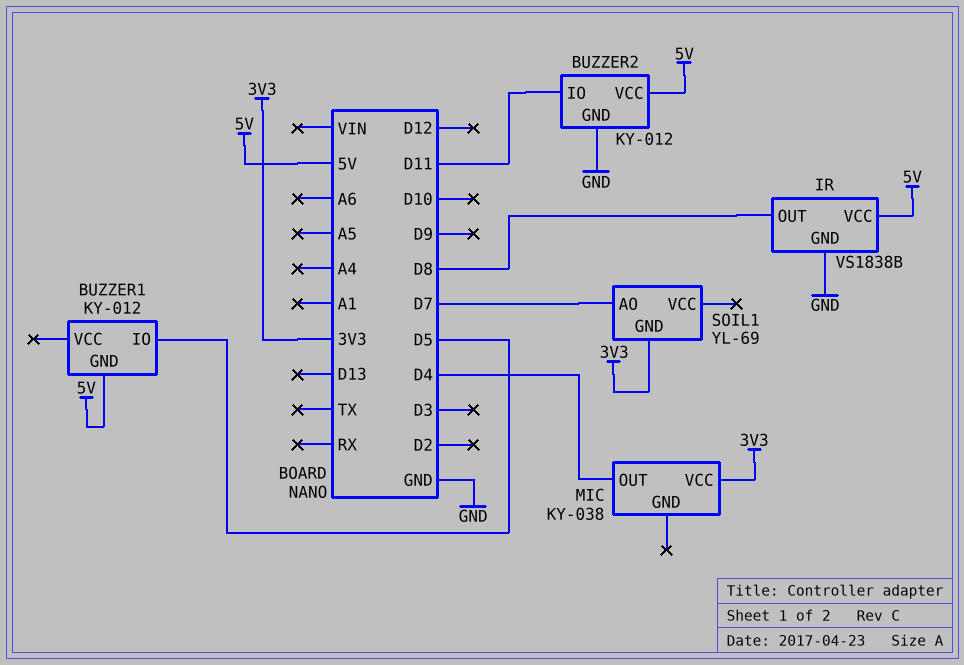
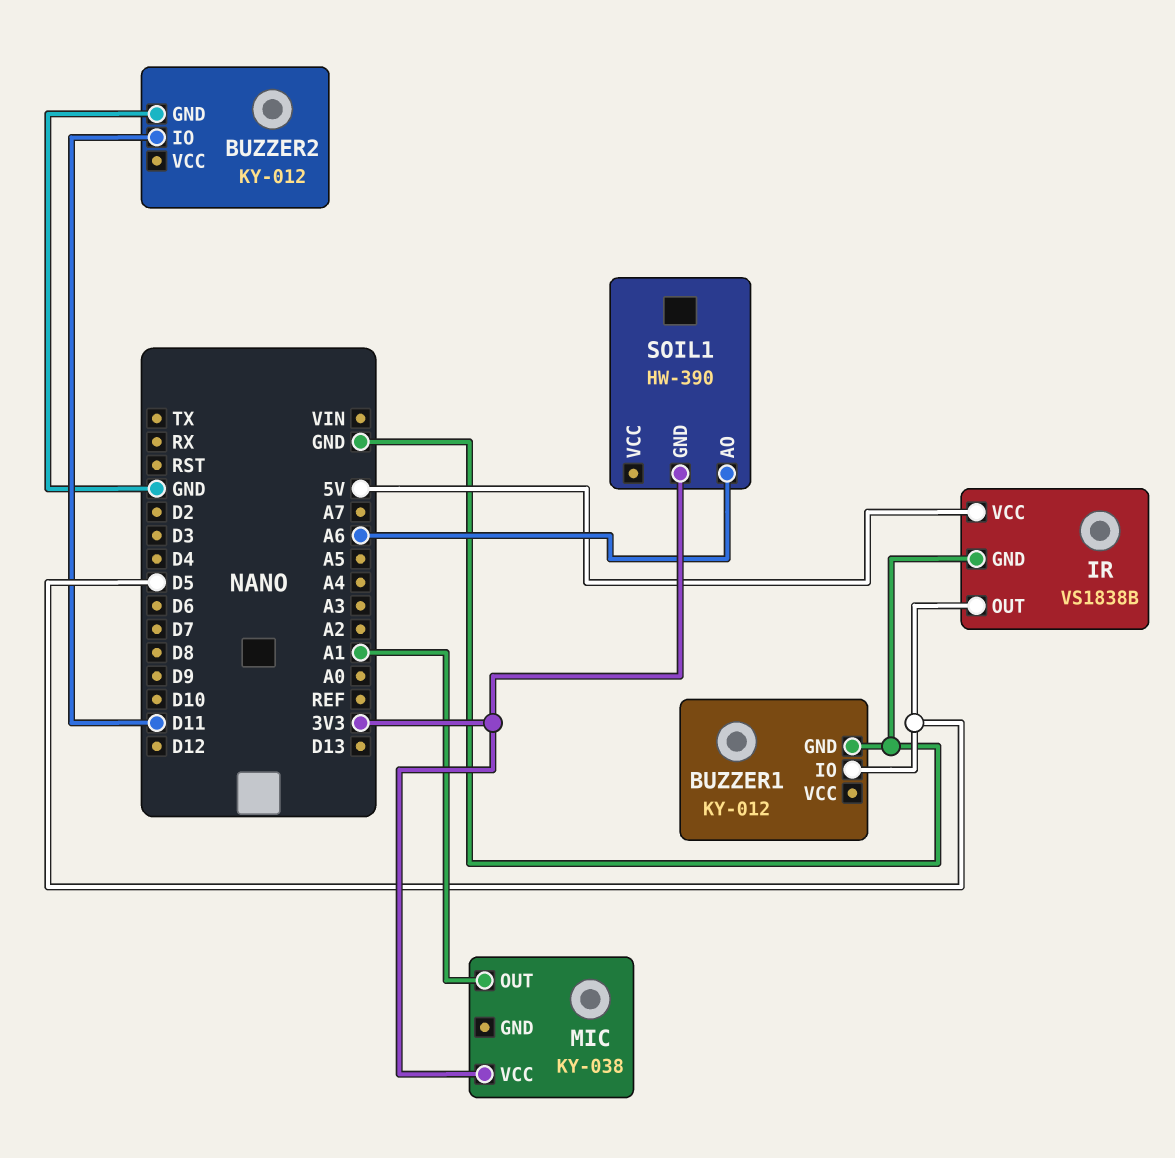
BUZZER1 pin GND: 5V -> GND
BUZZER2 pin VCC: 5V -> none
IR pin OUT: D8 -> D5
MIC pin OUT: D4 -> A1
SOIL1: YL-69 -> HW-390
SOIL1 pin AO: D7 -> A6

